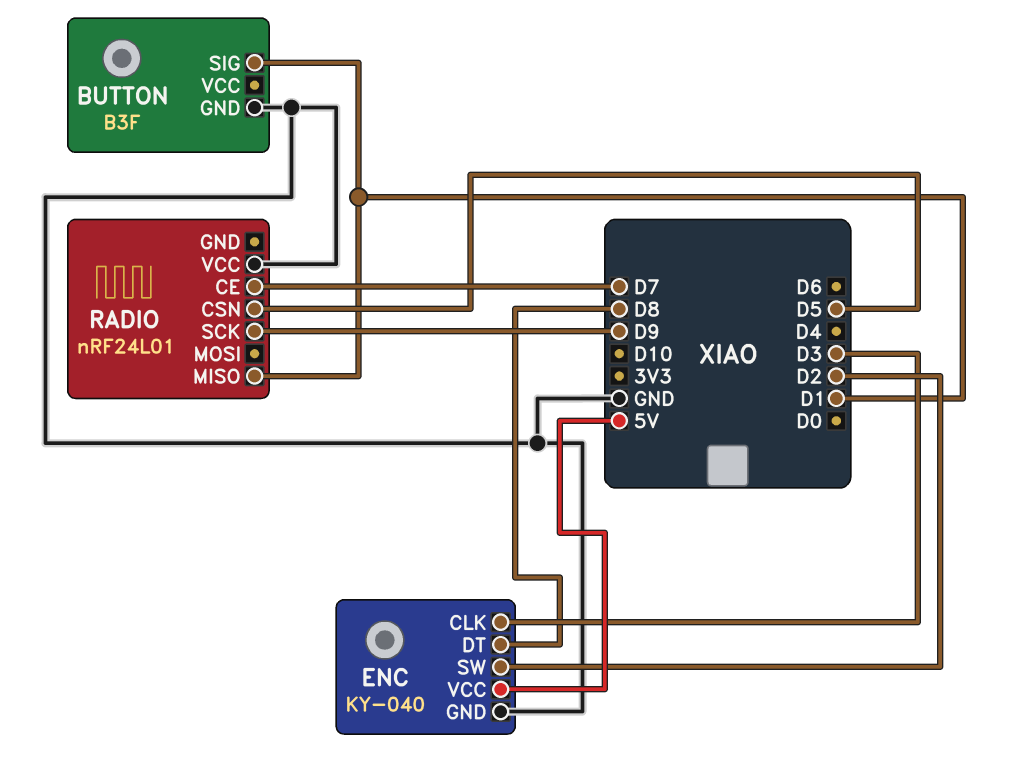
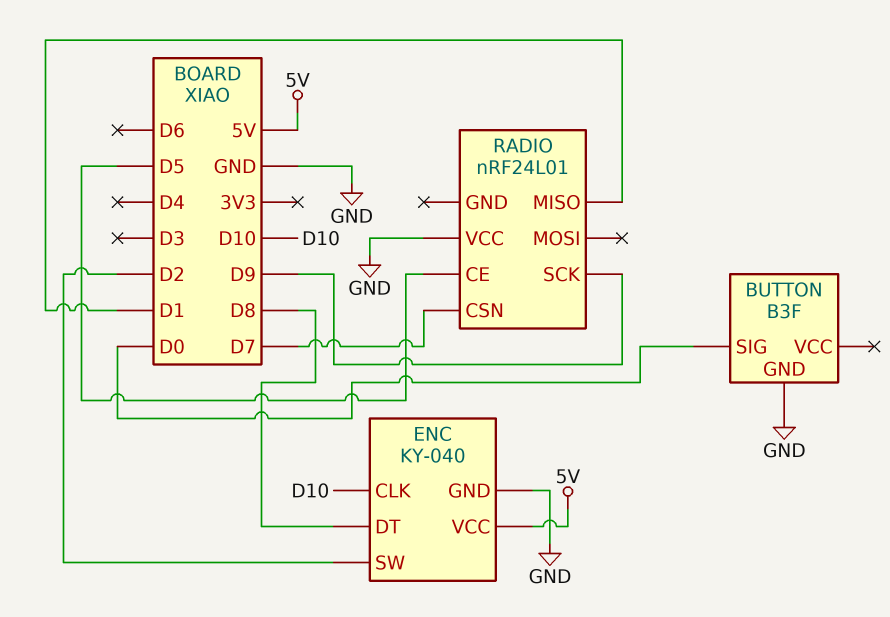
BUTTON pin SIG: D1 -> D0
ENC pin CLK: D3 -> D10
RADIO pin CE: D7 -> D5
RADIO pin CSN: D5 -> D7

